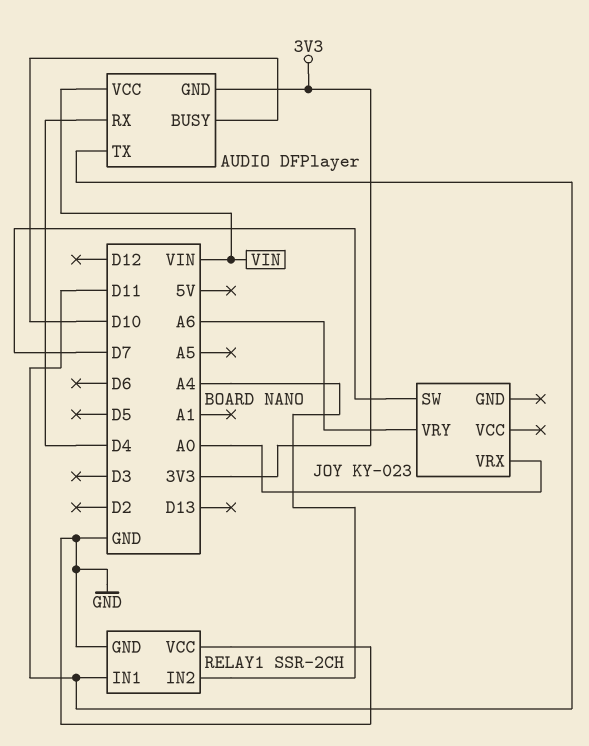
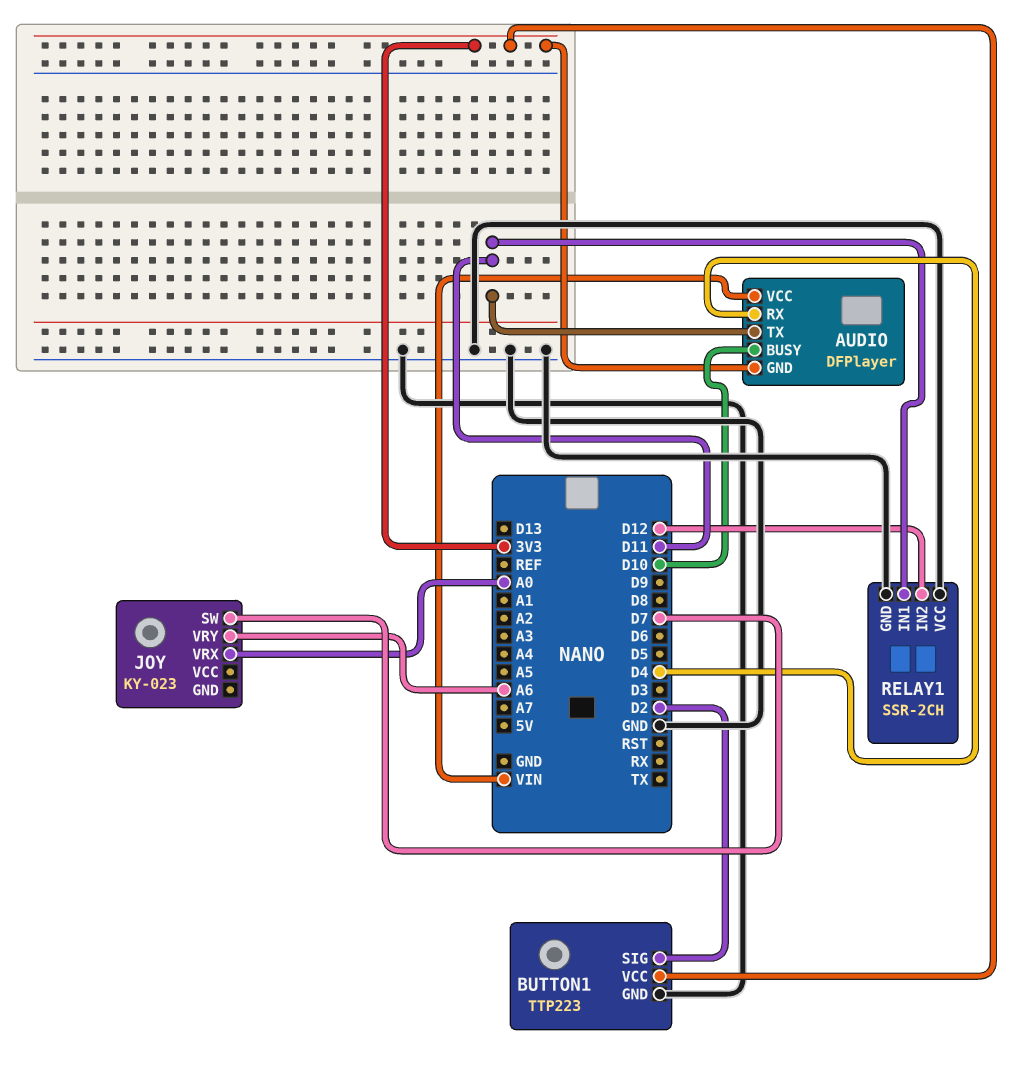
BUTTON1: none -> TTP223
BUTTON1 pin GND: none -> GND
BUTTON1 pin SIG: none -> D2
BUTTON1 pin VCC: none -> 3V3
RELAY1 pin IN2: A4 -> D12

